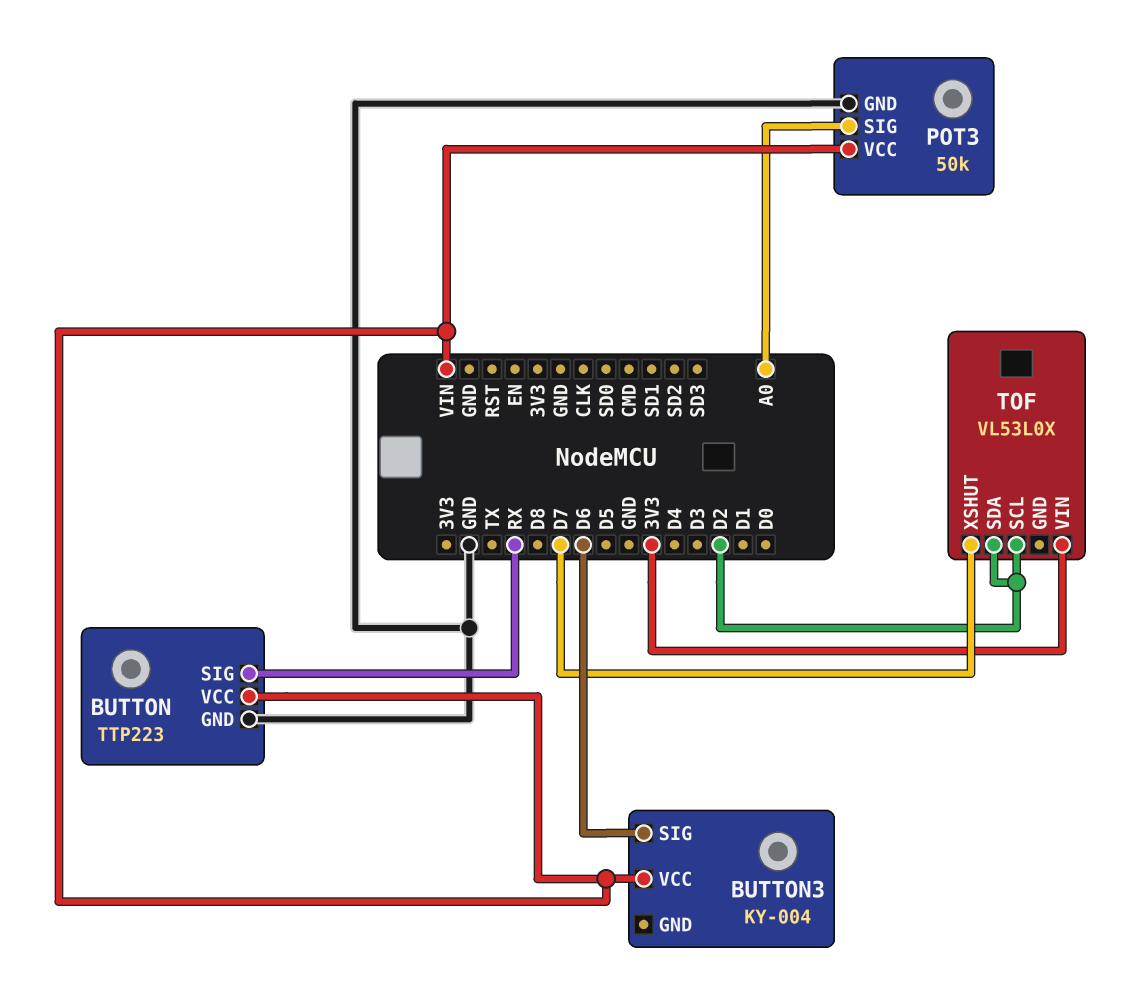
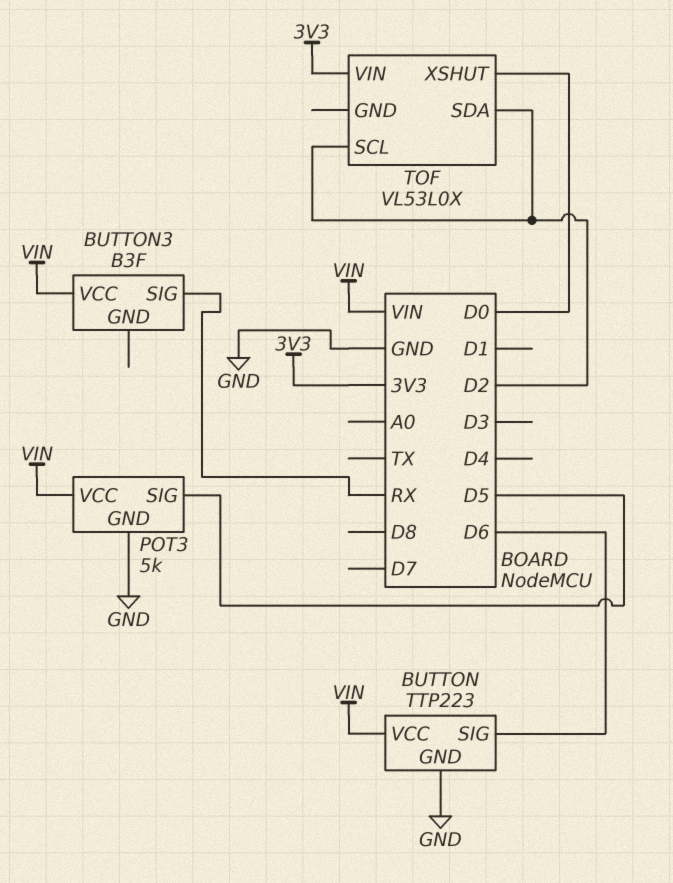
BUTTON pin SIG: RX -> D6
BUTTON3: KY-004 -> B3F
BUTTON3 pin SIG: D6 -> RX
POT3: 50k -> 5k
POT3 pin SIG: A0 -> D5
TOF pin XSHUT: D7 -> D0

